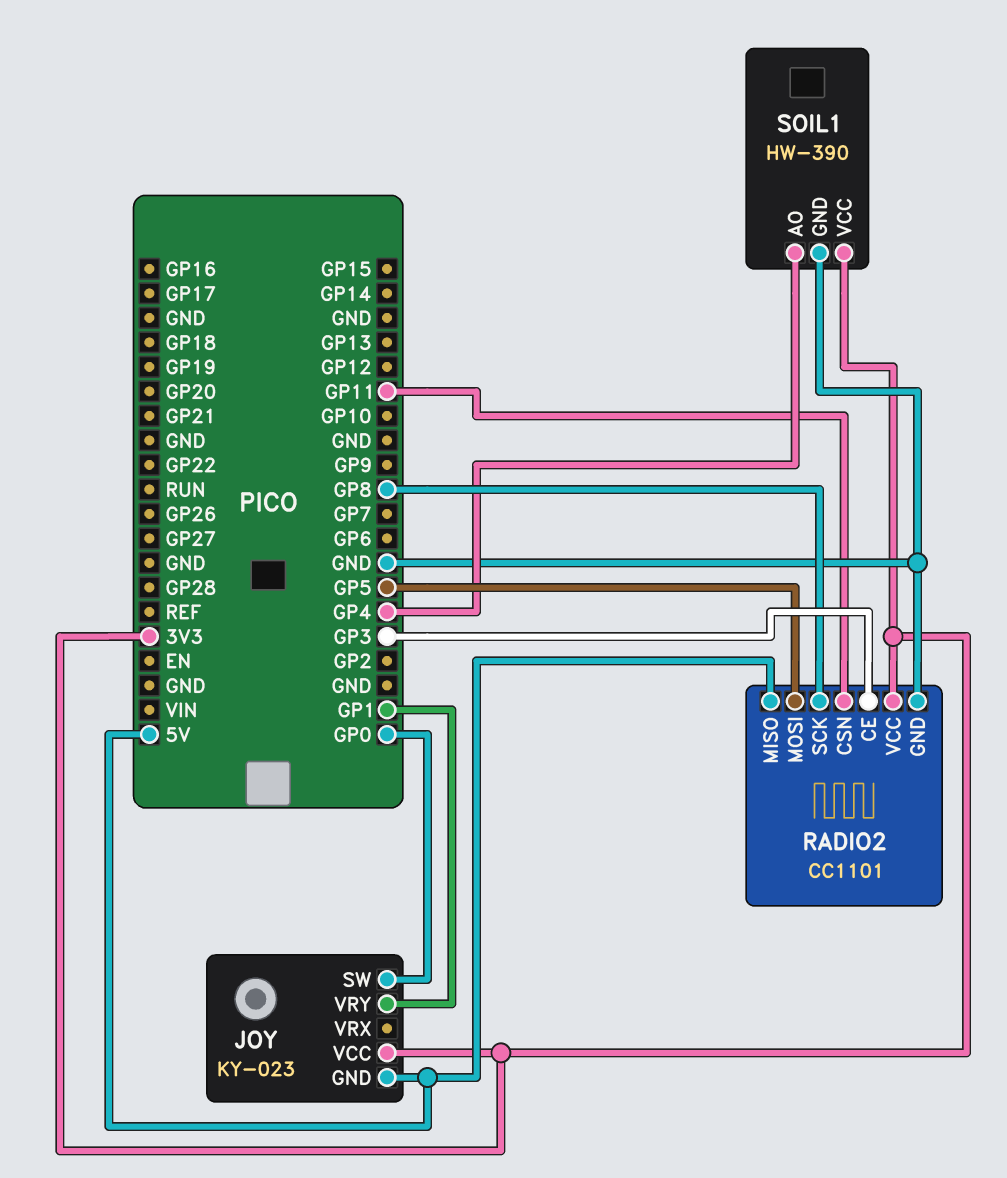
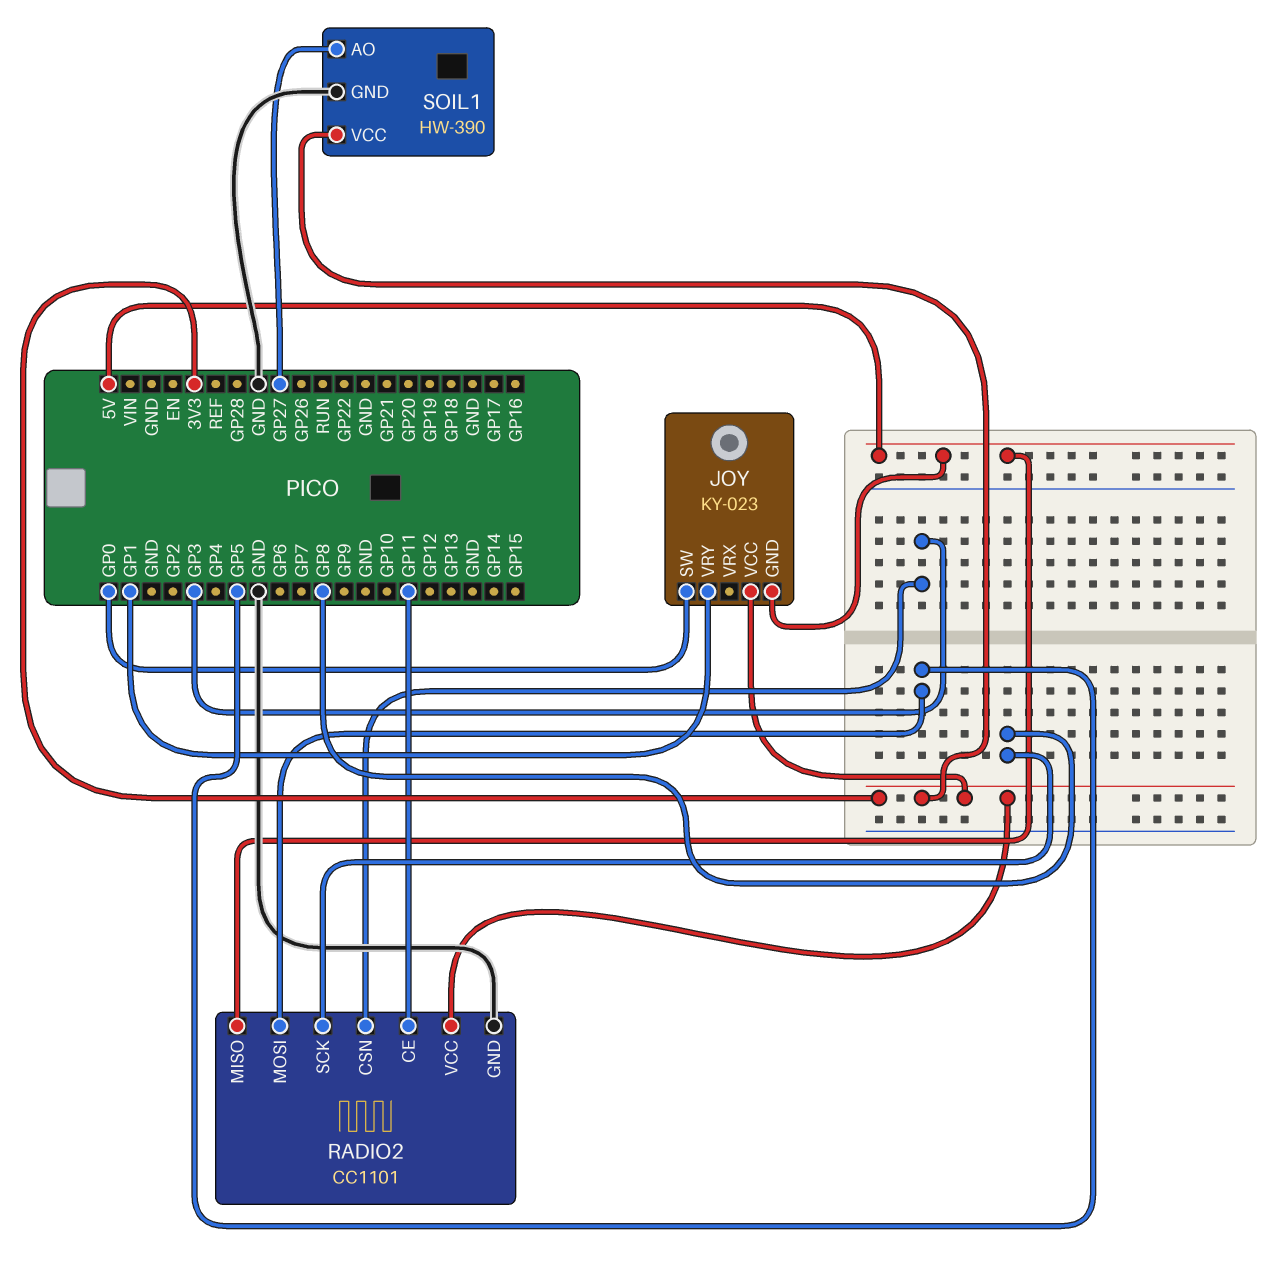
RADIO2 pin CE: GP3 -> GP11
RADIO2 pin CSN: GP11 -> GP3
SOIL1 pin AO: GP4 -> GP27

